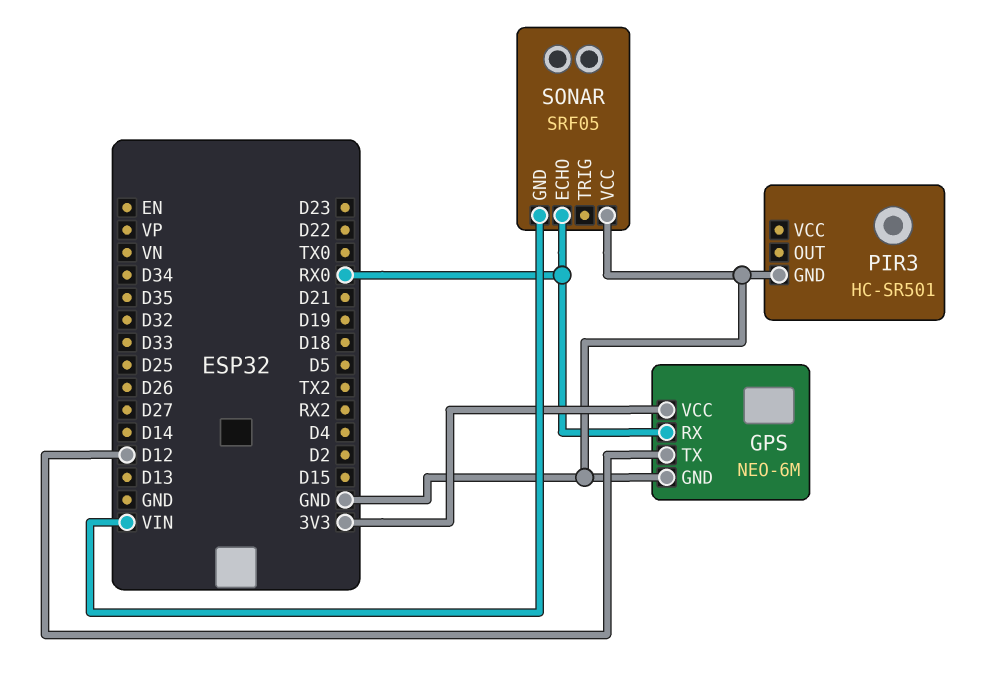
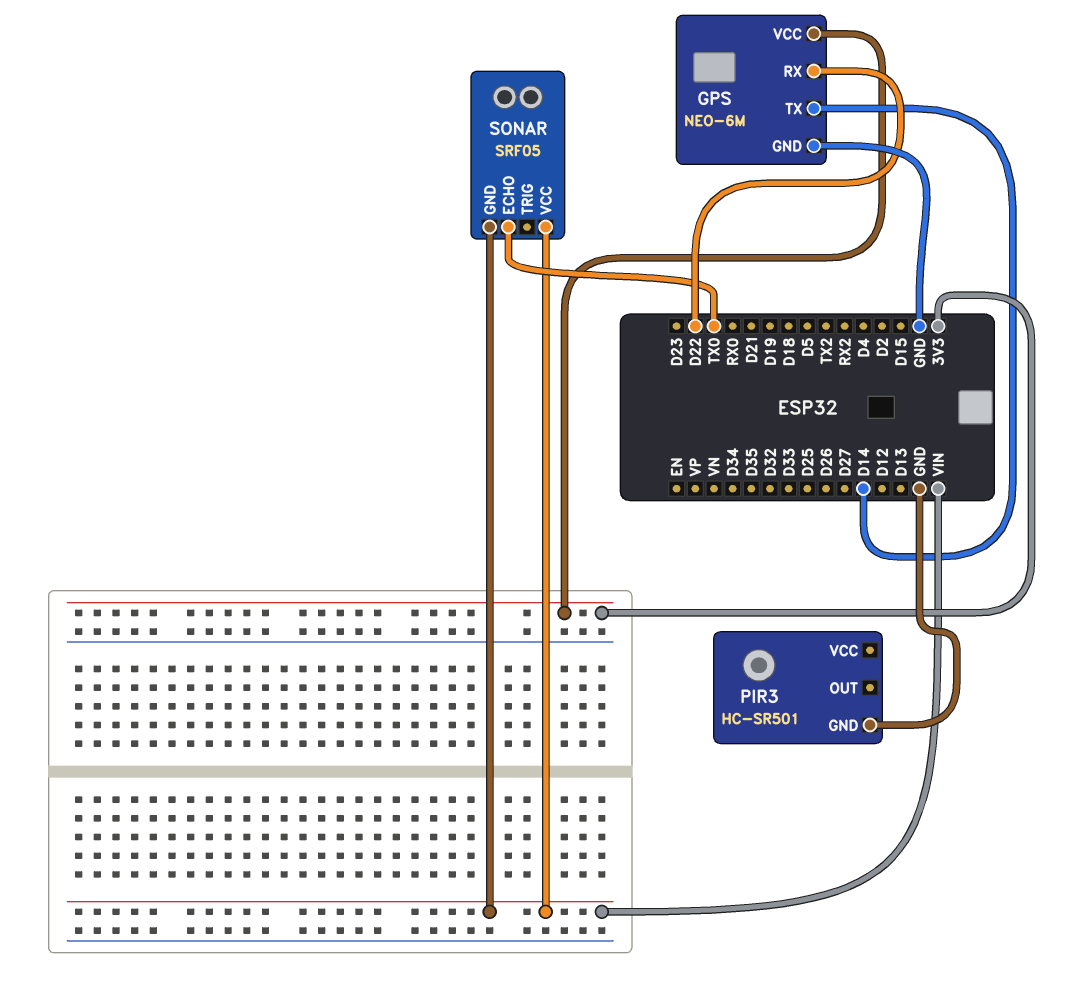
GPS pin RX: RX0 -> D22
GPS pin TX: D12 -> D14
SONAR pin ECHO: RX0 -> TX0
SONAR pin VCC: GND -> VIN

